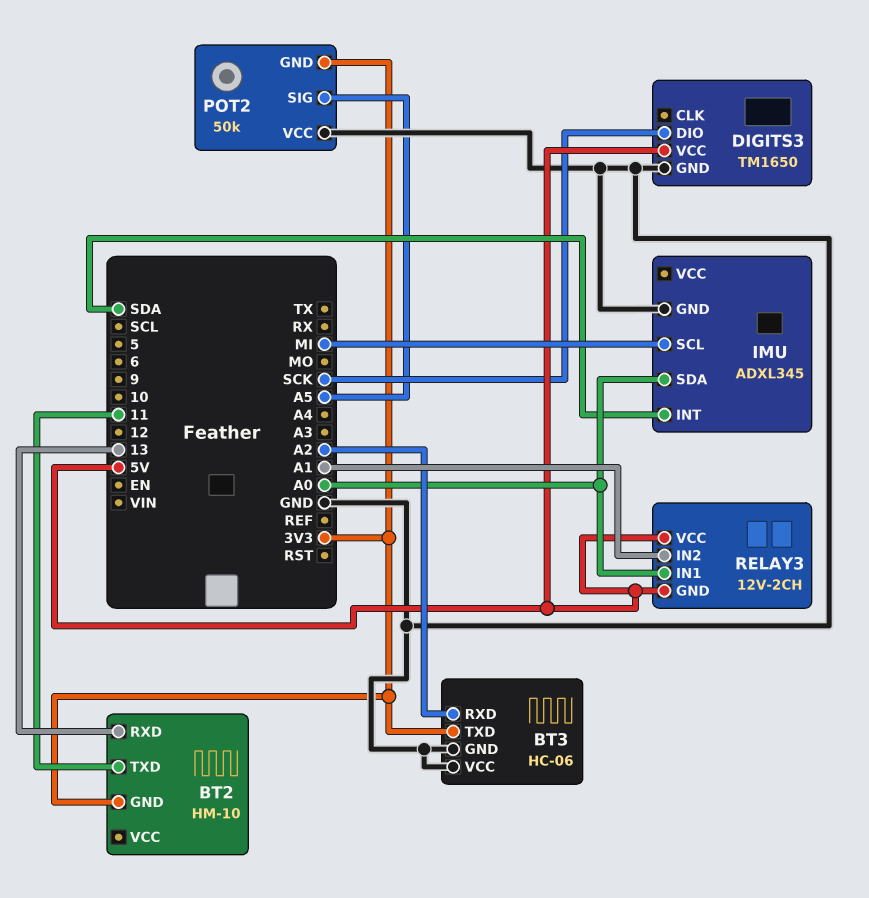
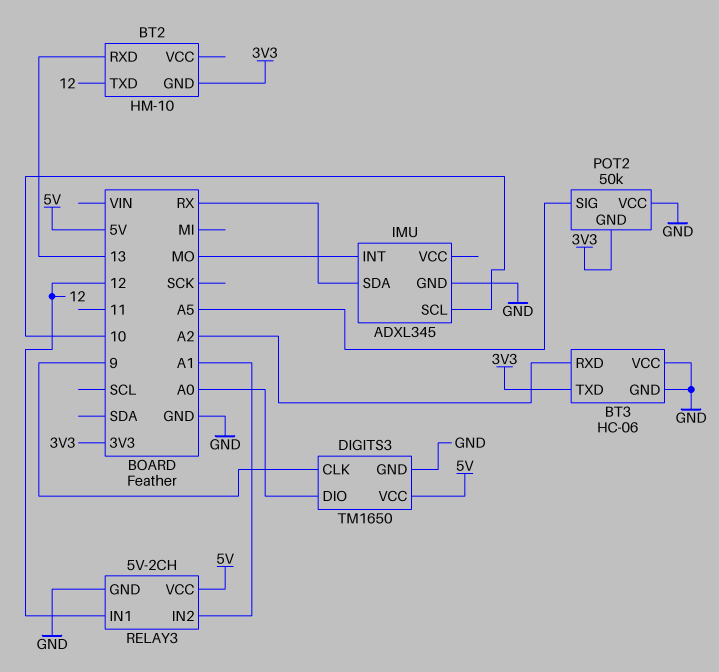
BT2 pin TXD: 11 -> 12
DIGITS3 pin CLK: none -> 9
DIGITS3 pin DIO: SCK -> A0
IMU pin INT: SDA -> MO
IMU pin SCL: MI -> 10
IMU pin SDA: A0 -> RX
RELAY3: 12V-2CH -> 5V-2CH
RELAY3 pin GND: 5V -> GND
RELAY3 pin IN1: A0 -> 12

